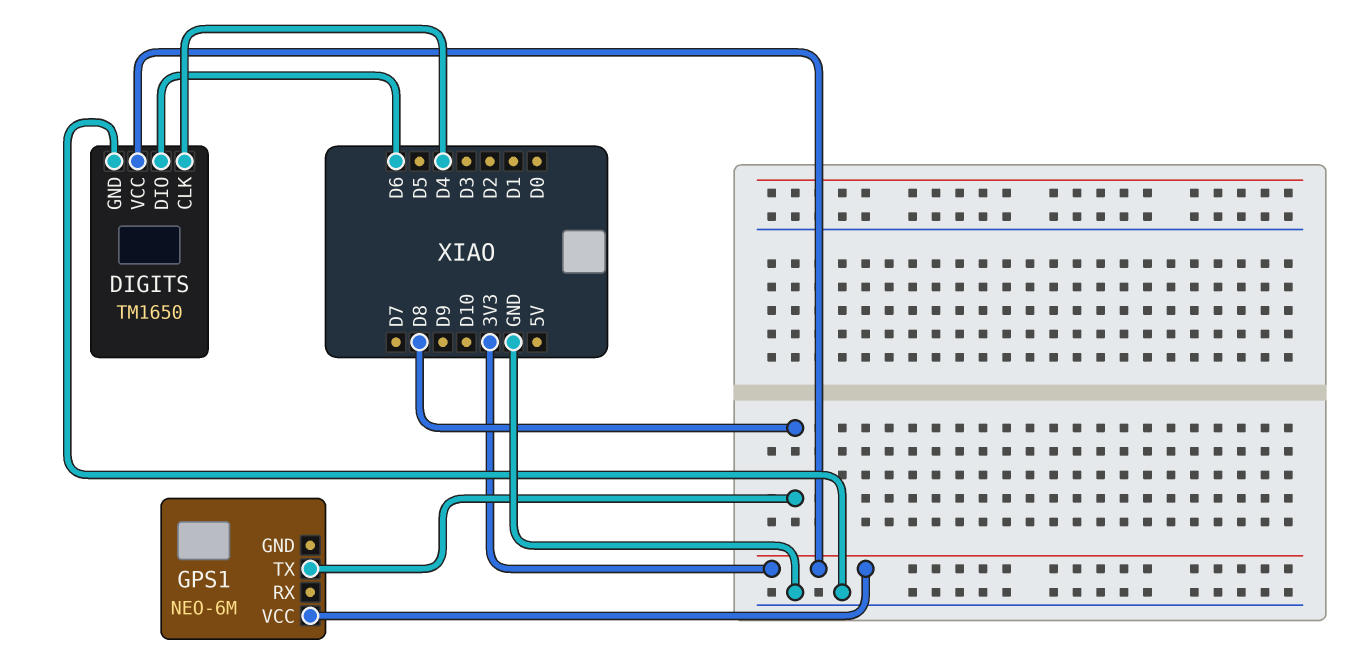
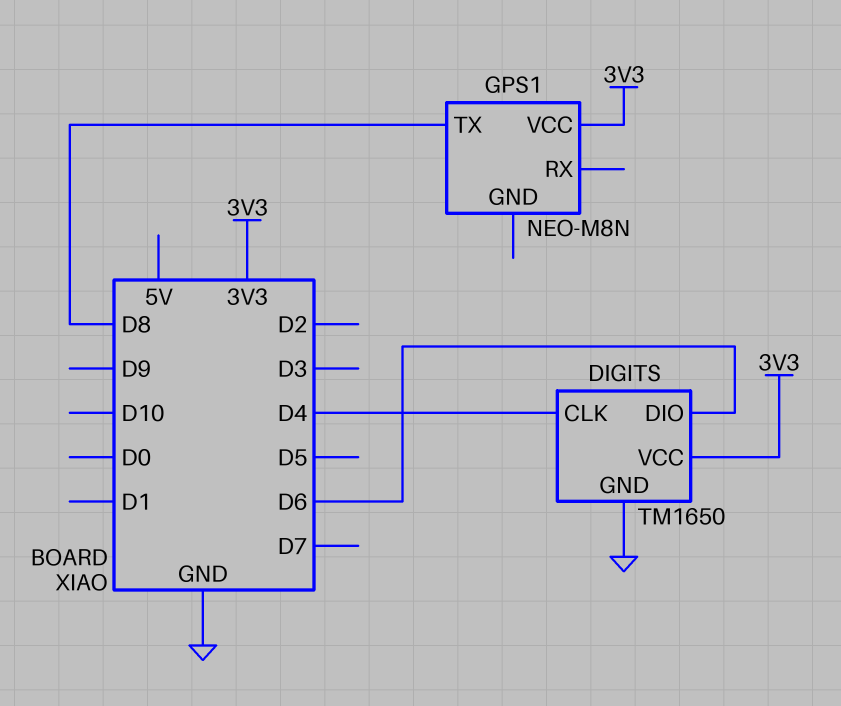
GPS1: NEO-6M -> NEO-M8N

